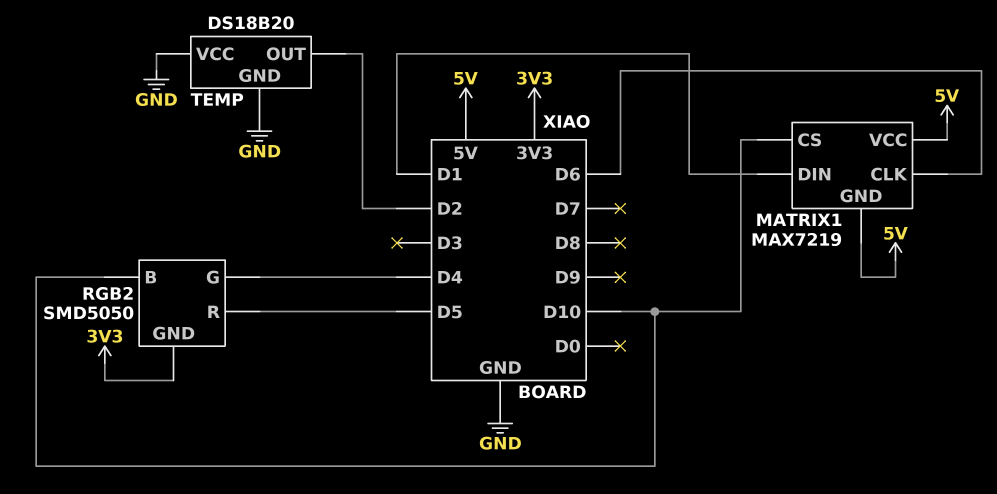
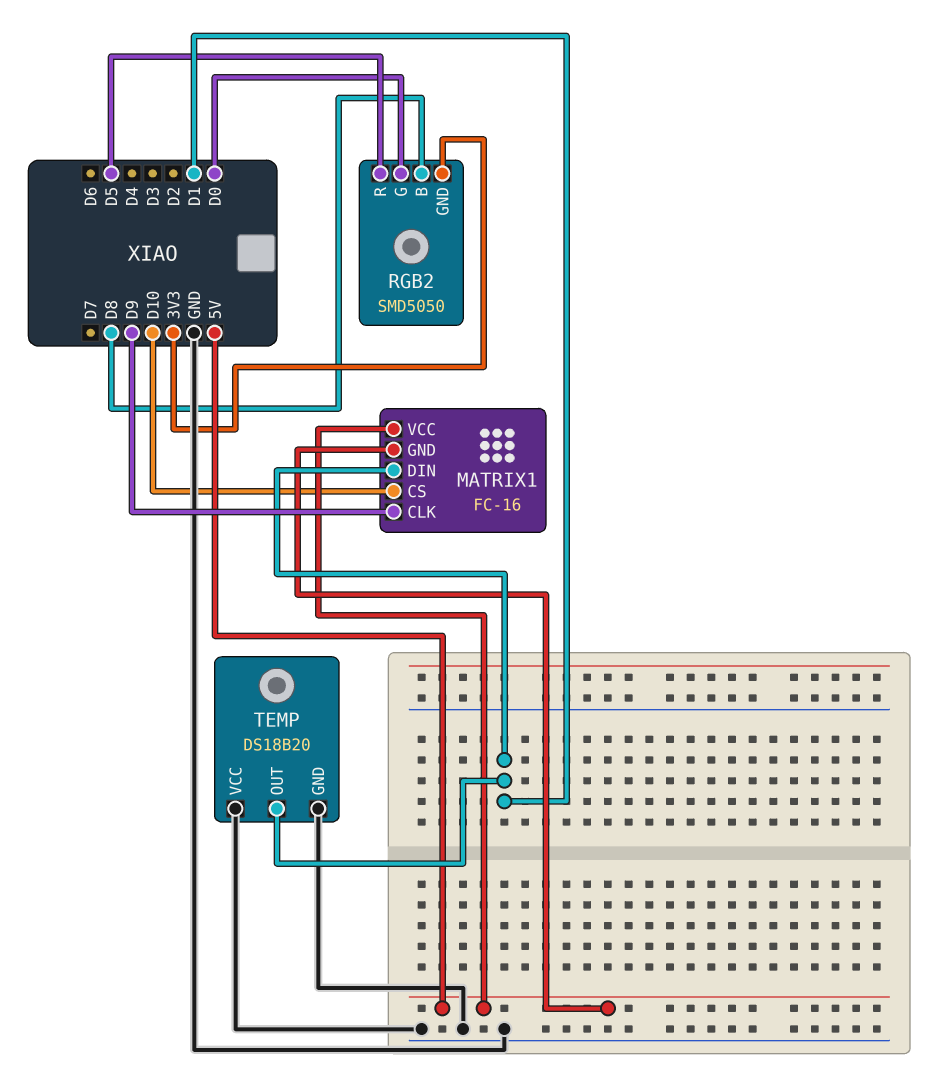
MATRIX1: MAX7219 -> FC-16
MATRIX1 pin CLK: D6 -> D9
RGB2 pin B: D10 -> D8
RGB2 pin G: D4 -> D0
TEMP pin OUT: D2 -> D1

